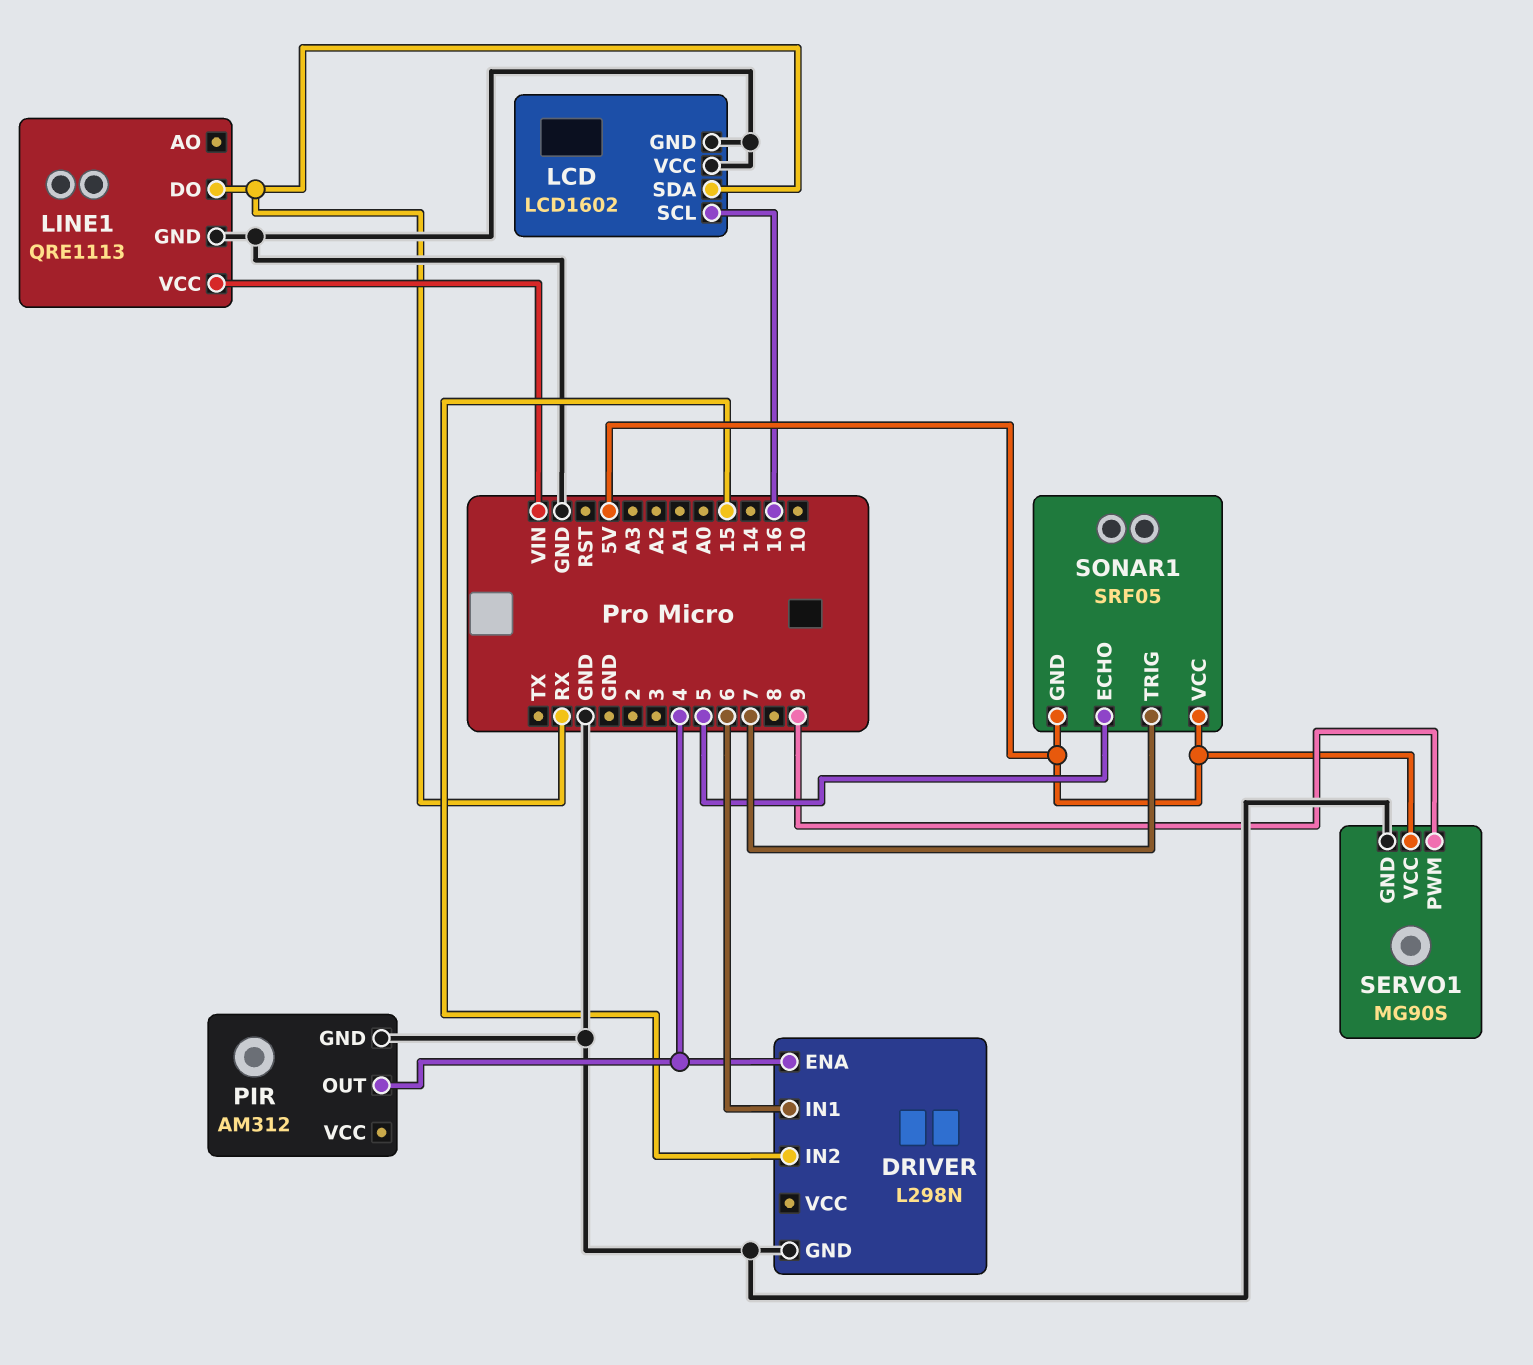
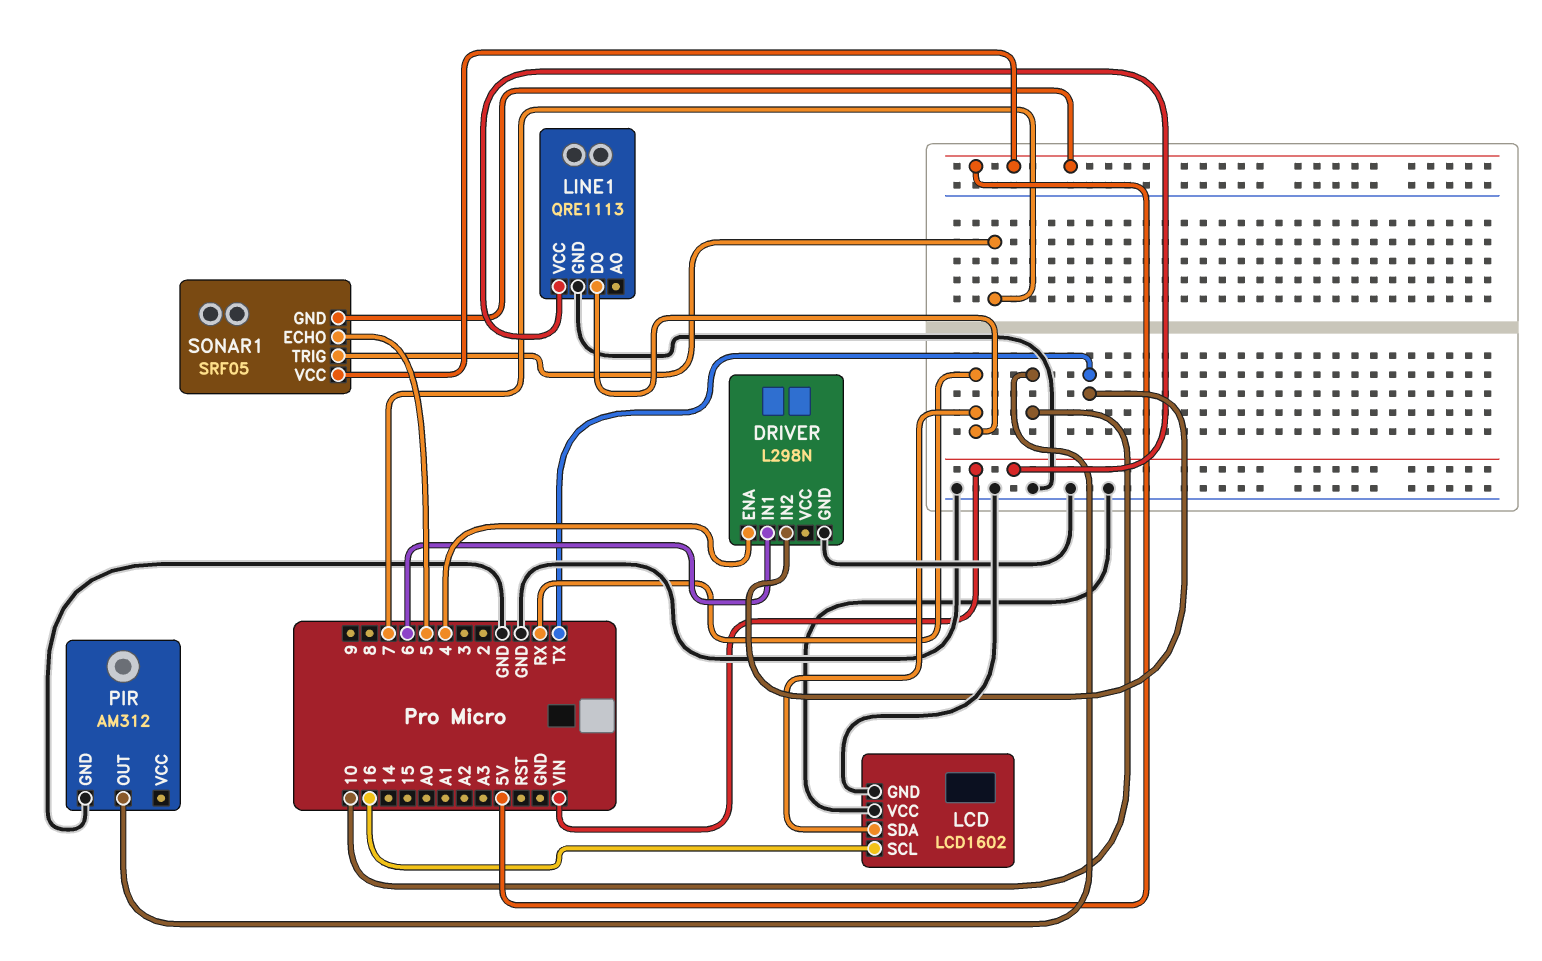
DRIVER pin IN2: 15 -> TX
PIR pin OUT: 4 -> 10
SERVO1: MG90S -> none
SERVO1 pin GND: GND -> none
SERVO1 pin PWM: 9 -> none
SERVO1 pin VCC: 5V -> none

